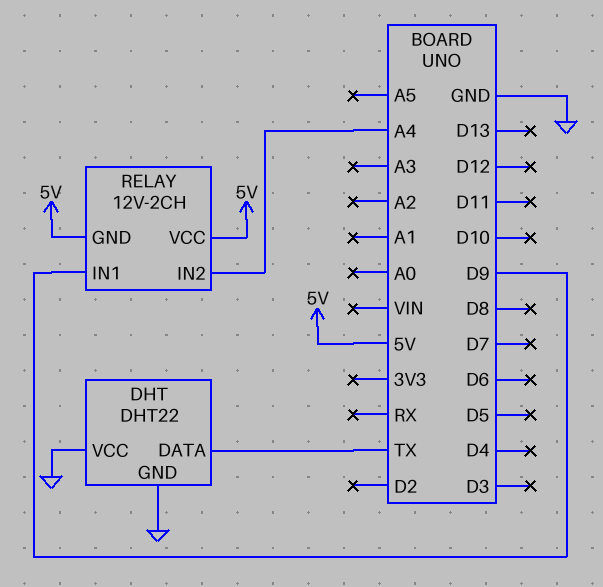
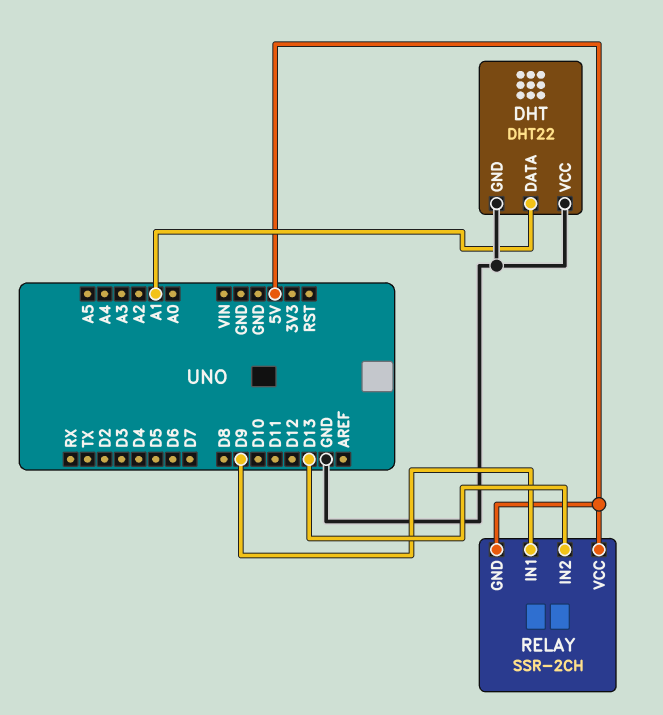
DHT pin DATA: TX -> A1
RELAY: 12V-2CH -> SSR-2CH
RELAY pin IN2: A4 -> D13

